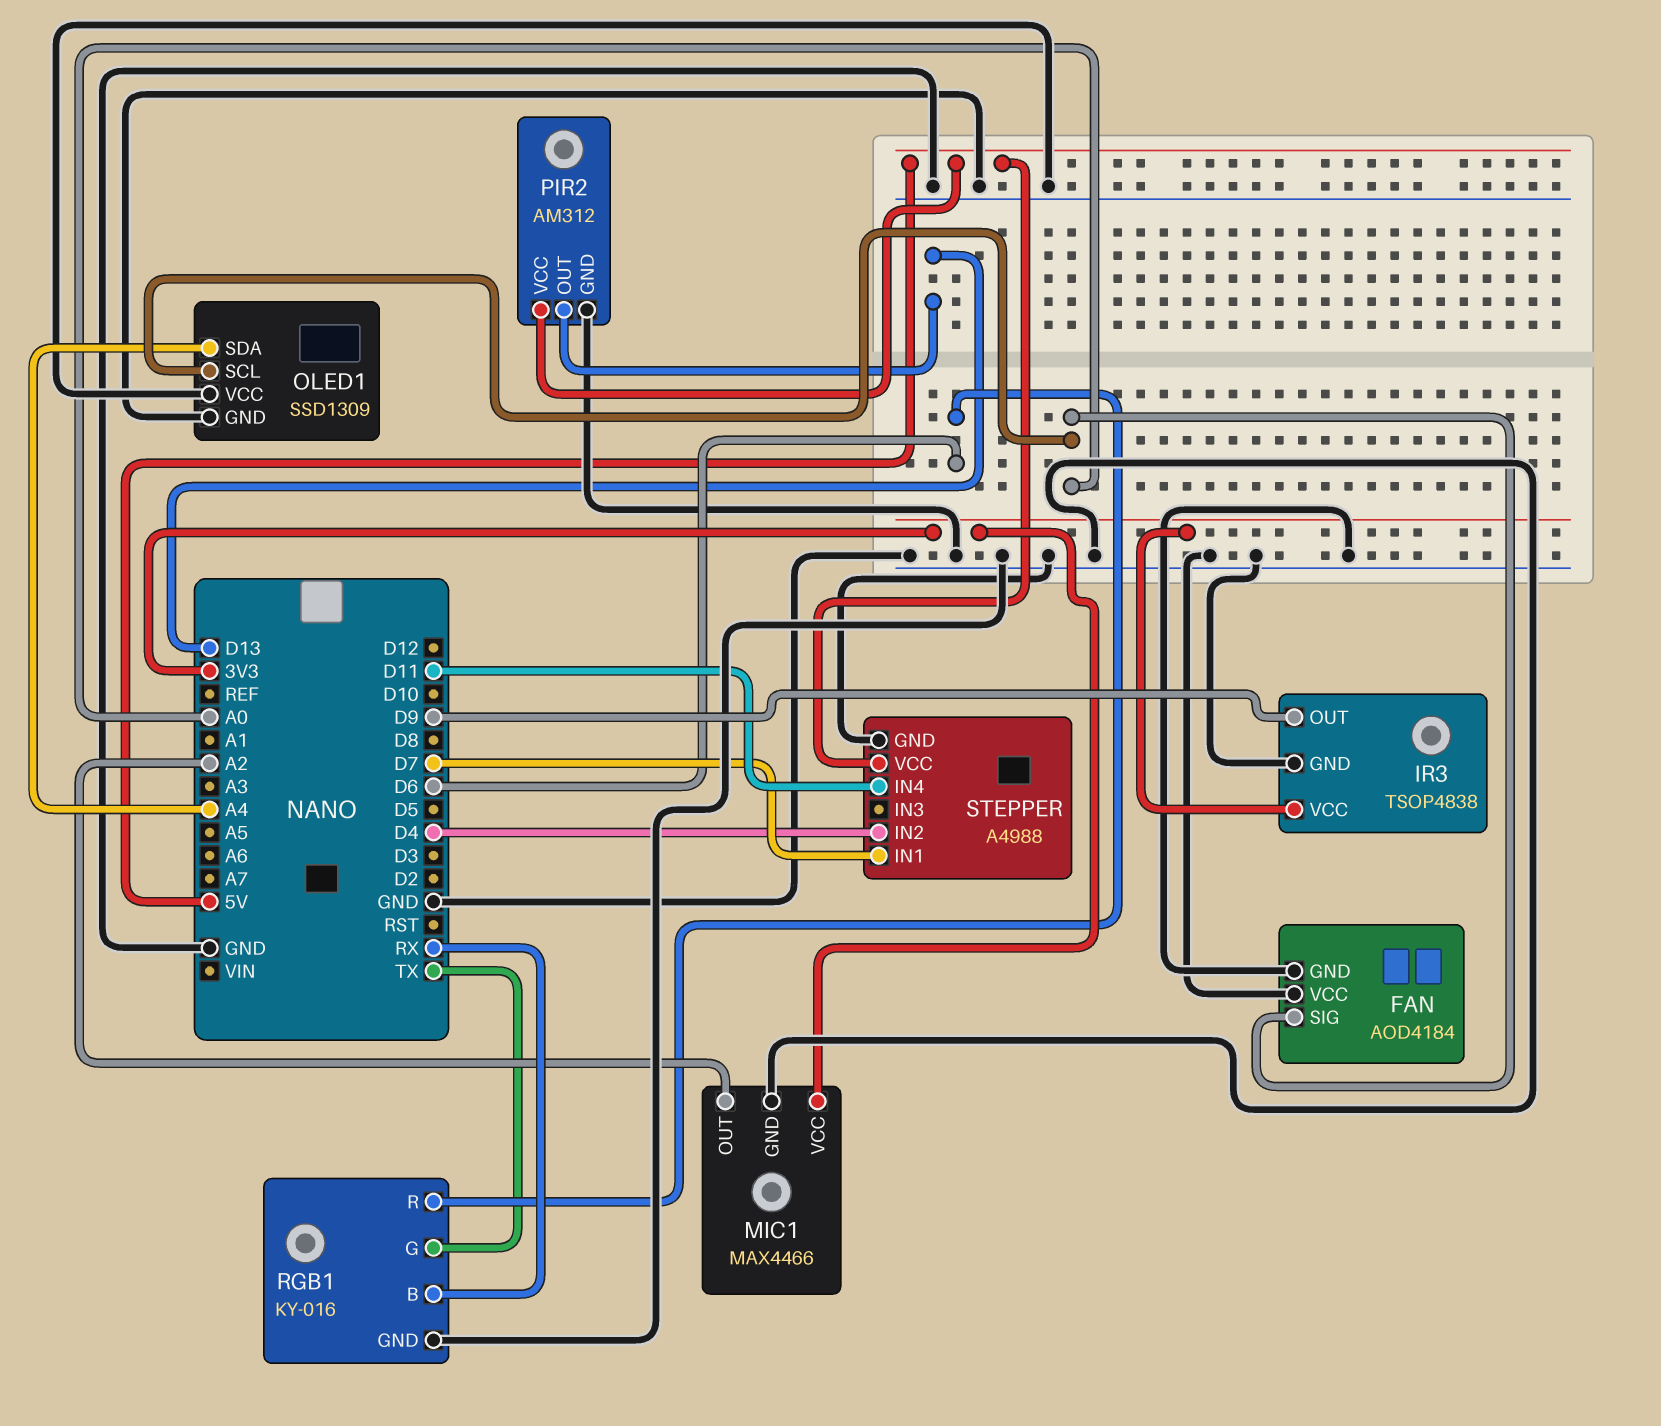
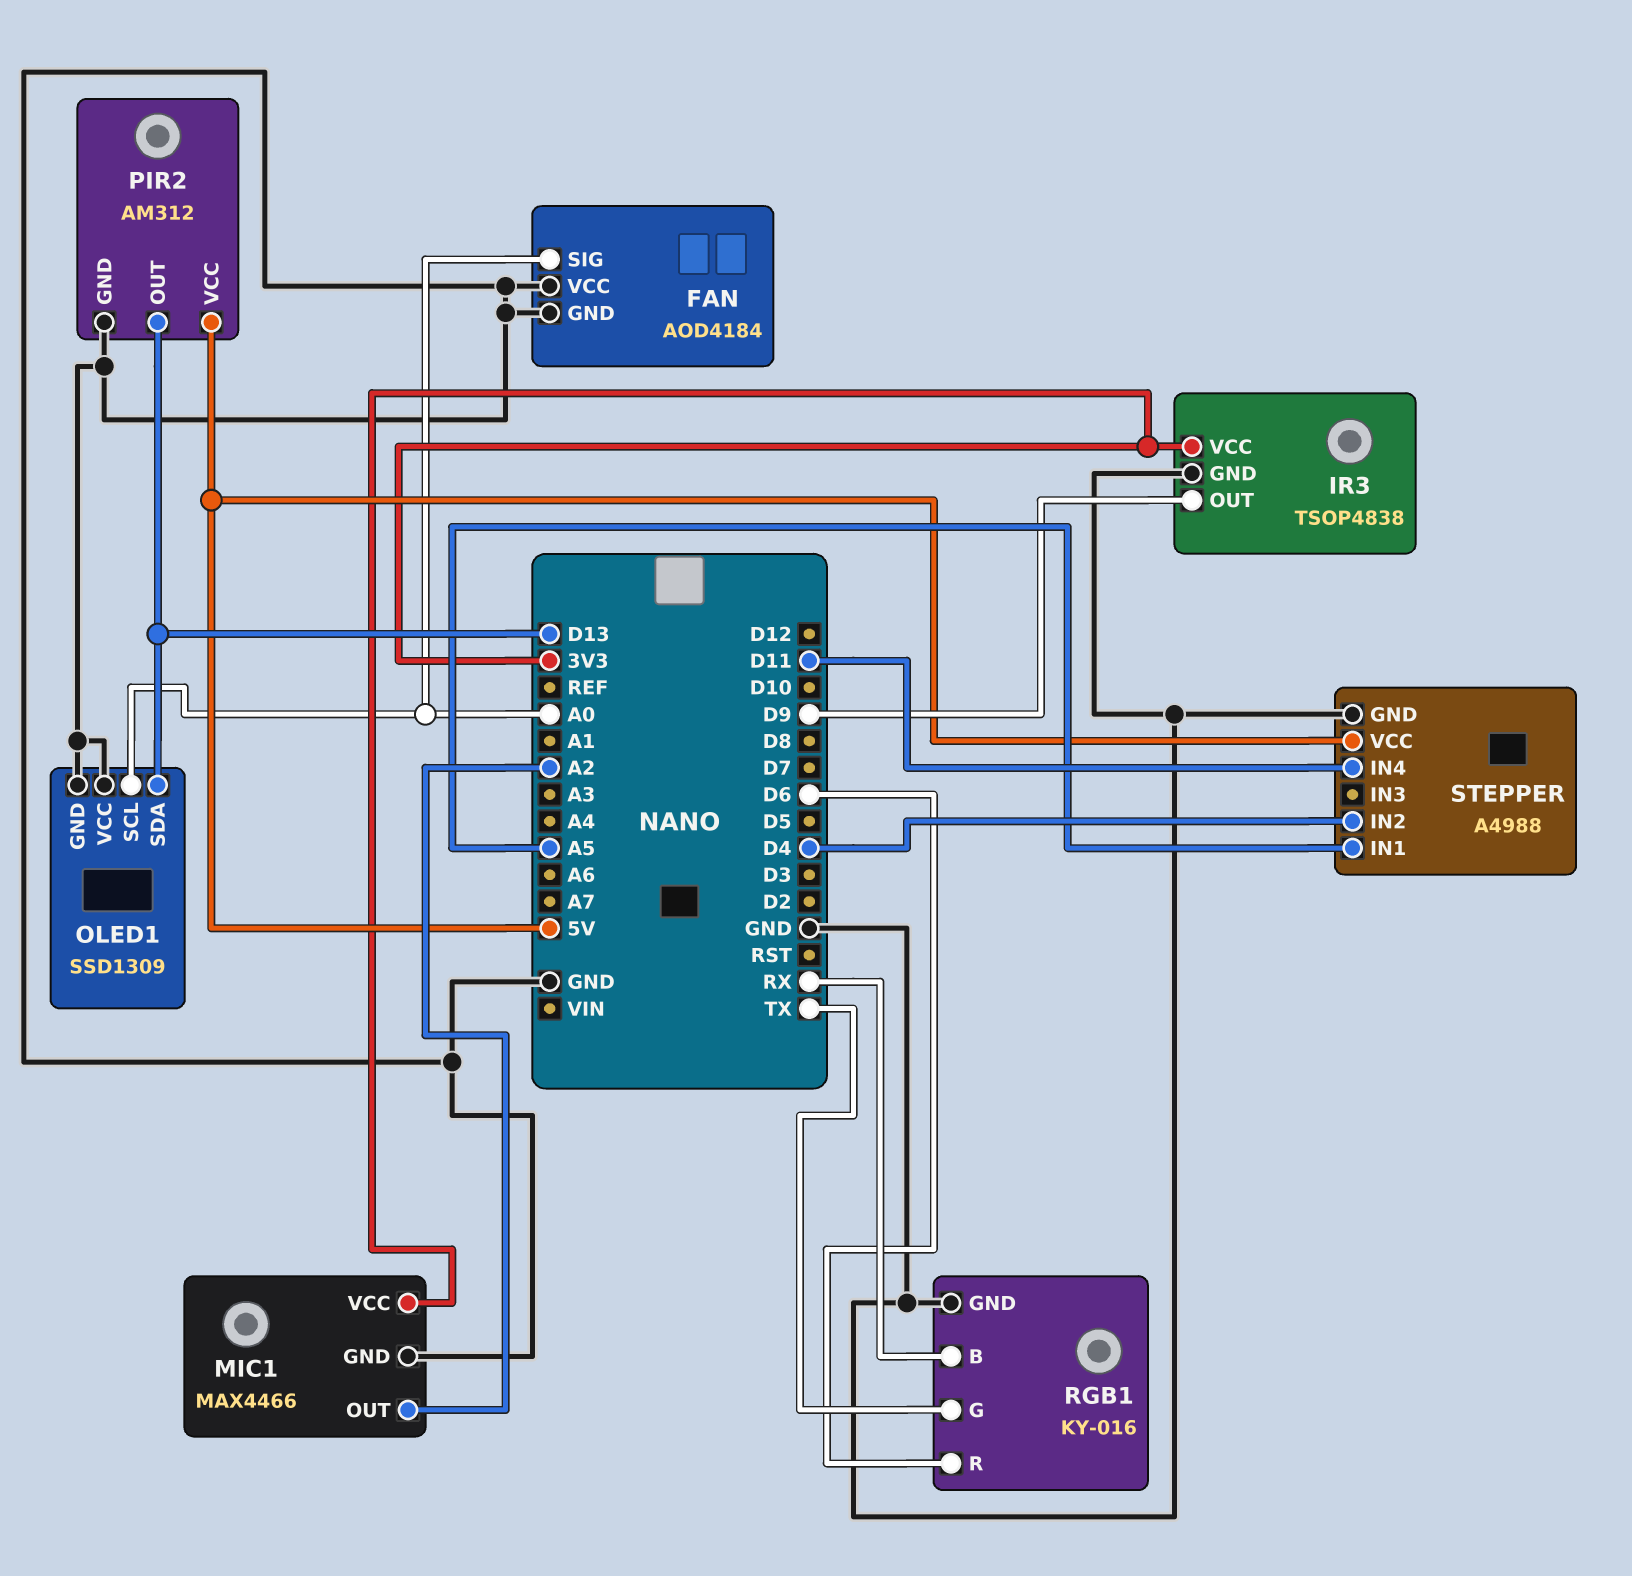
OLED1 pin SDA: A4 -> D13
STEPPER pin IN1: D7 -> A5

